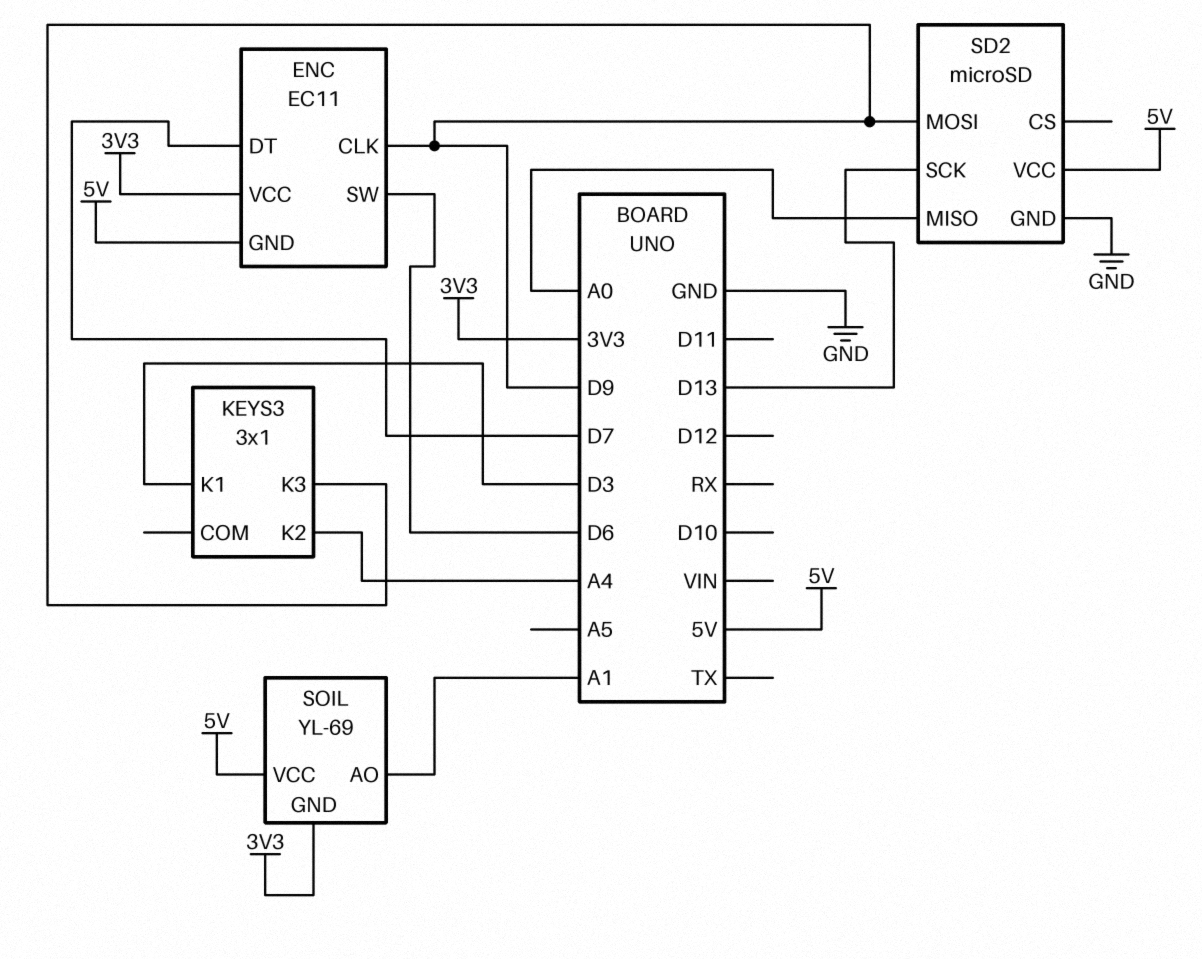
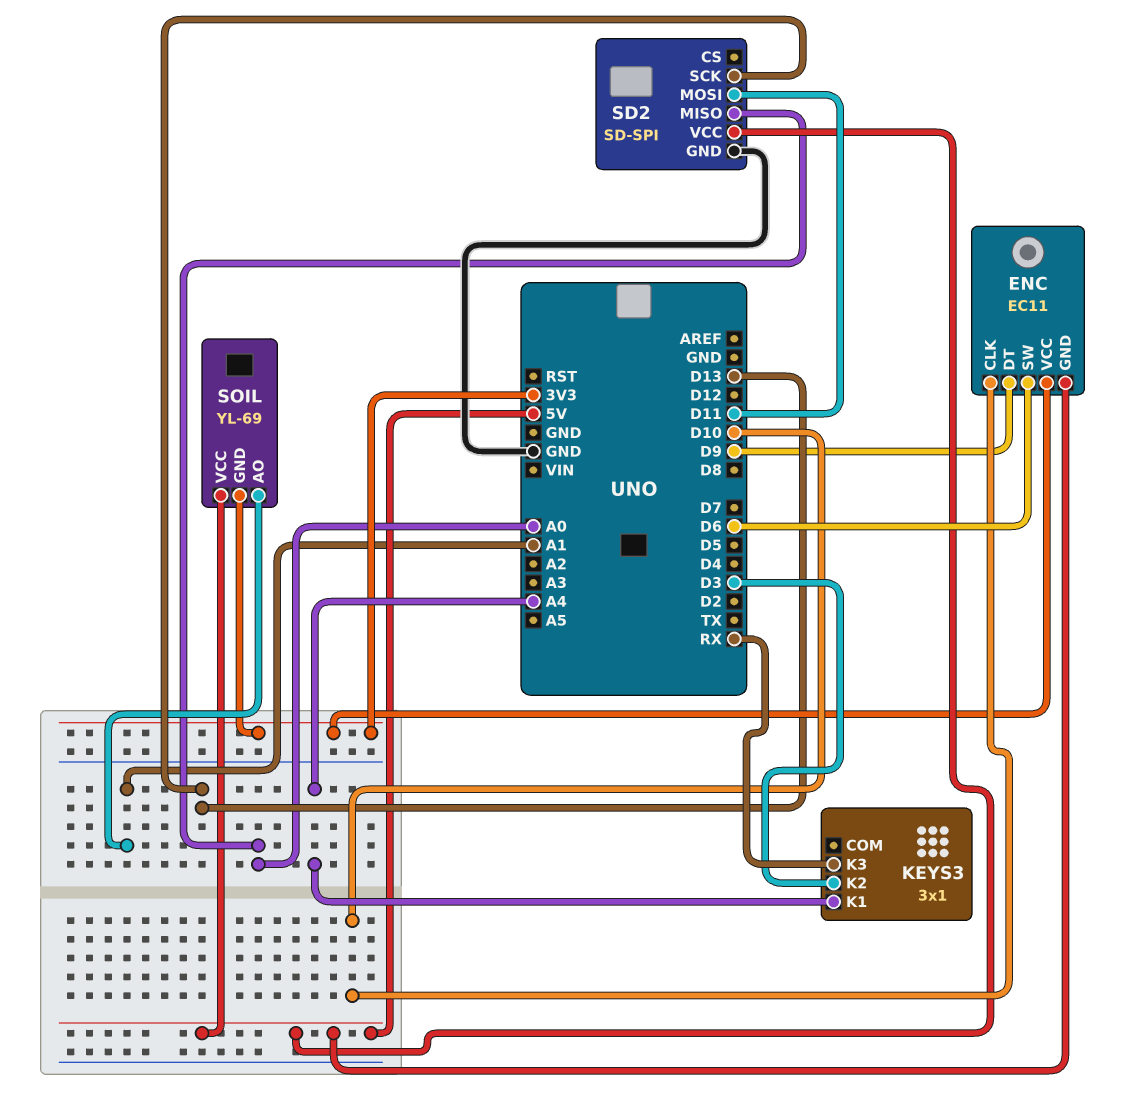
ENC pin CLK: D9 -> D10
ENC pin DT: D7 -> D9
KEYS3 pin K1: D3 -> A4
KEYS3 pin K2: A4 -> D3
KEYS3 pin K3: D9 -> RX
SD2: microSD -> SD-SPI
SD2 pin MOSI: D9 -> D11

